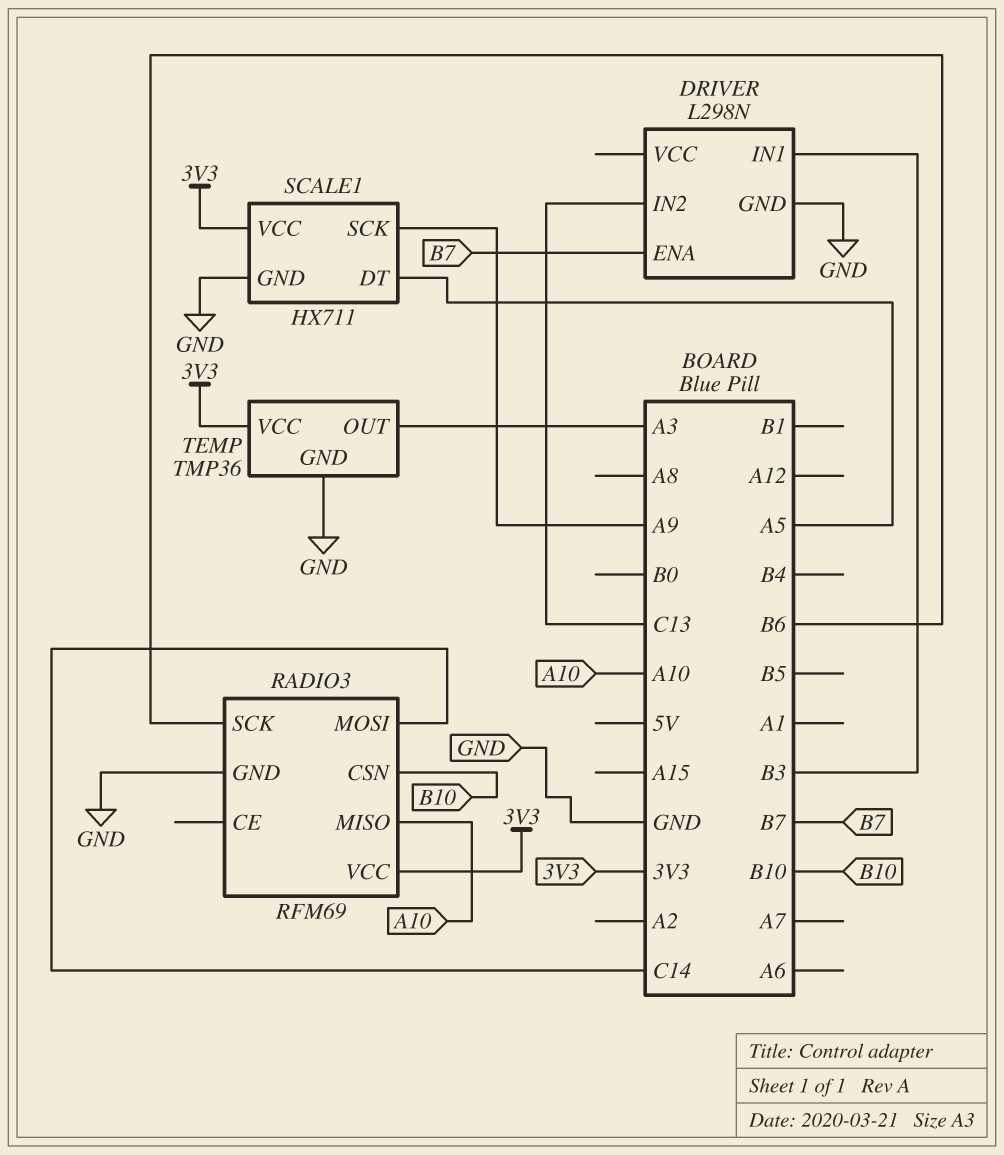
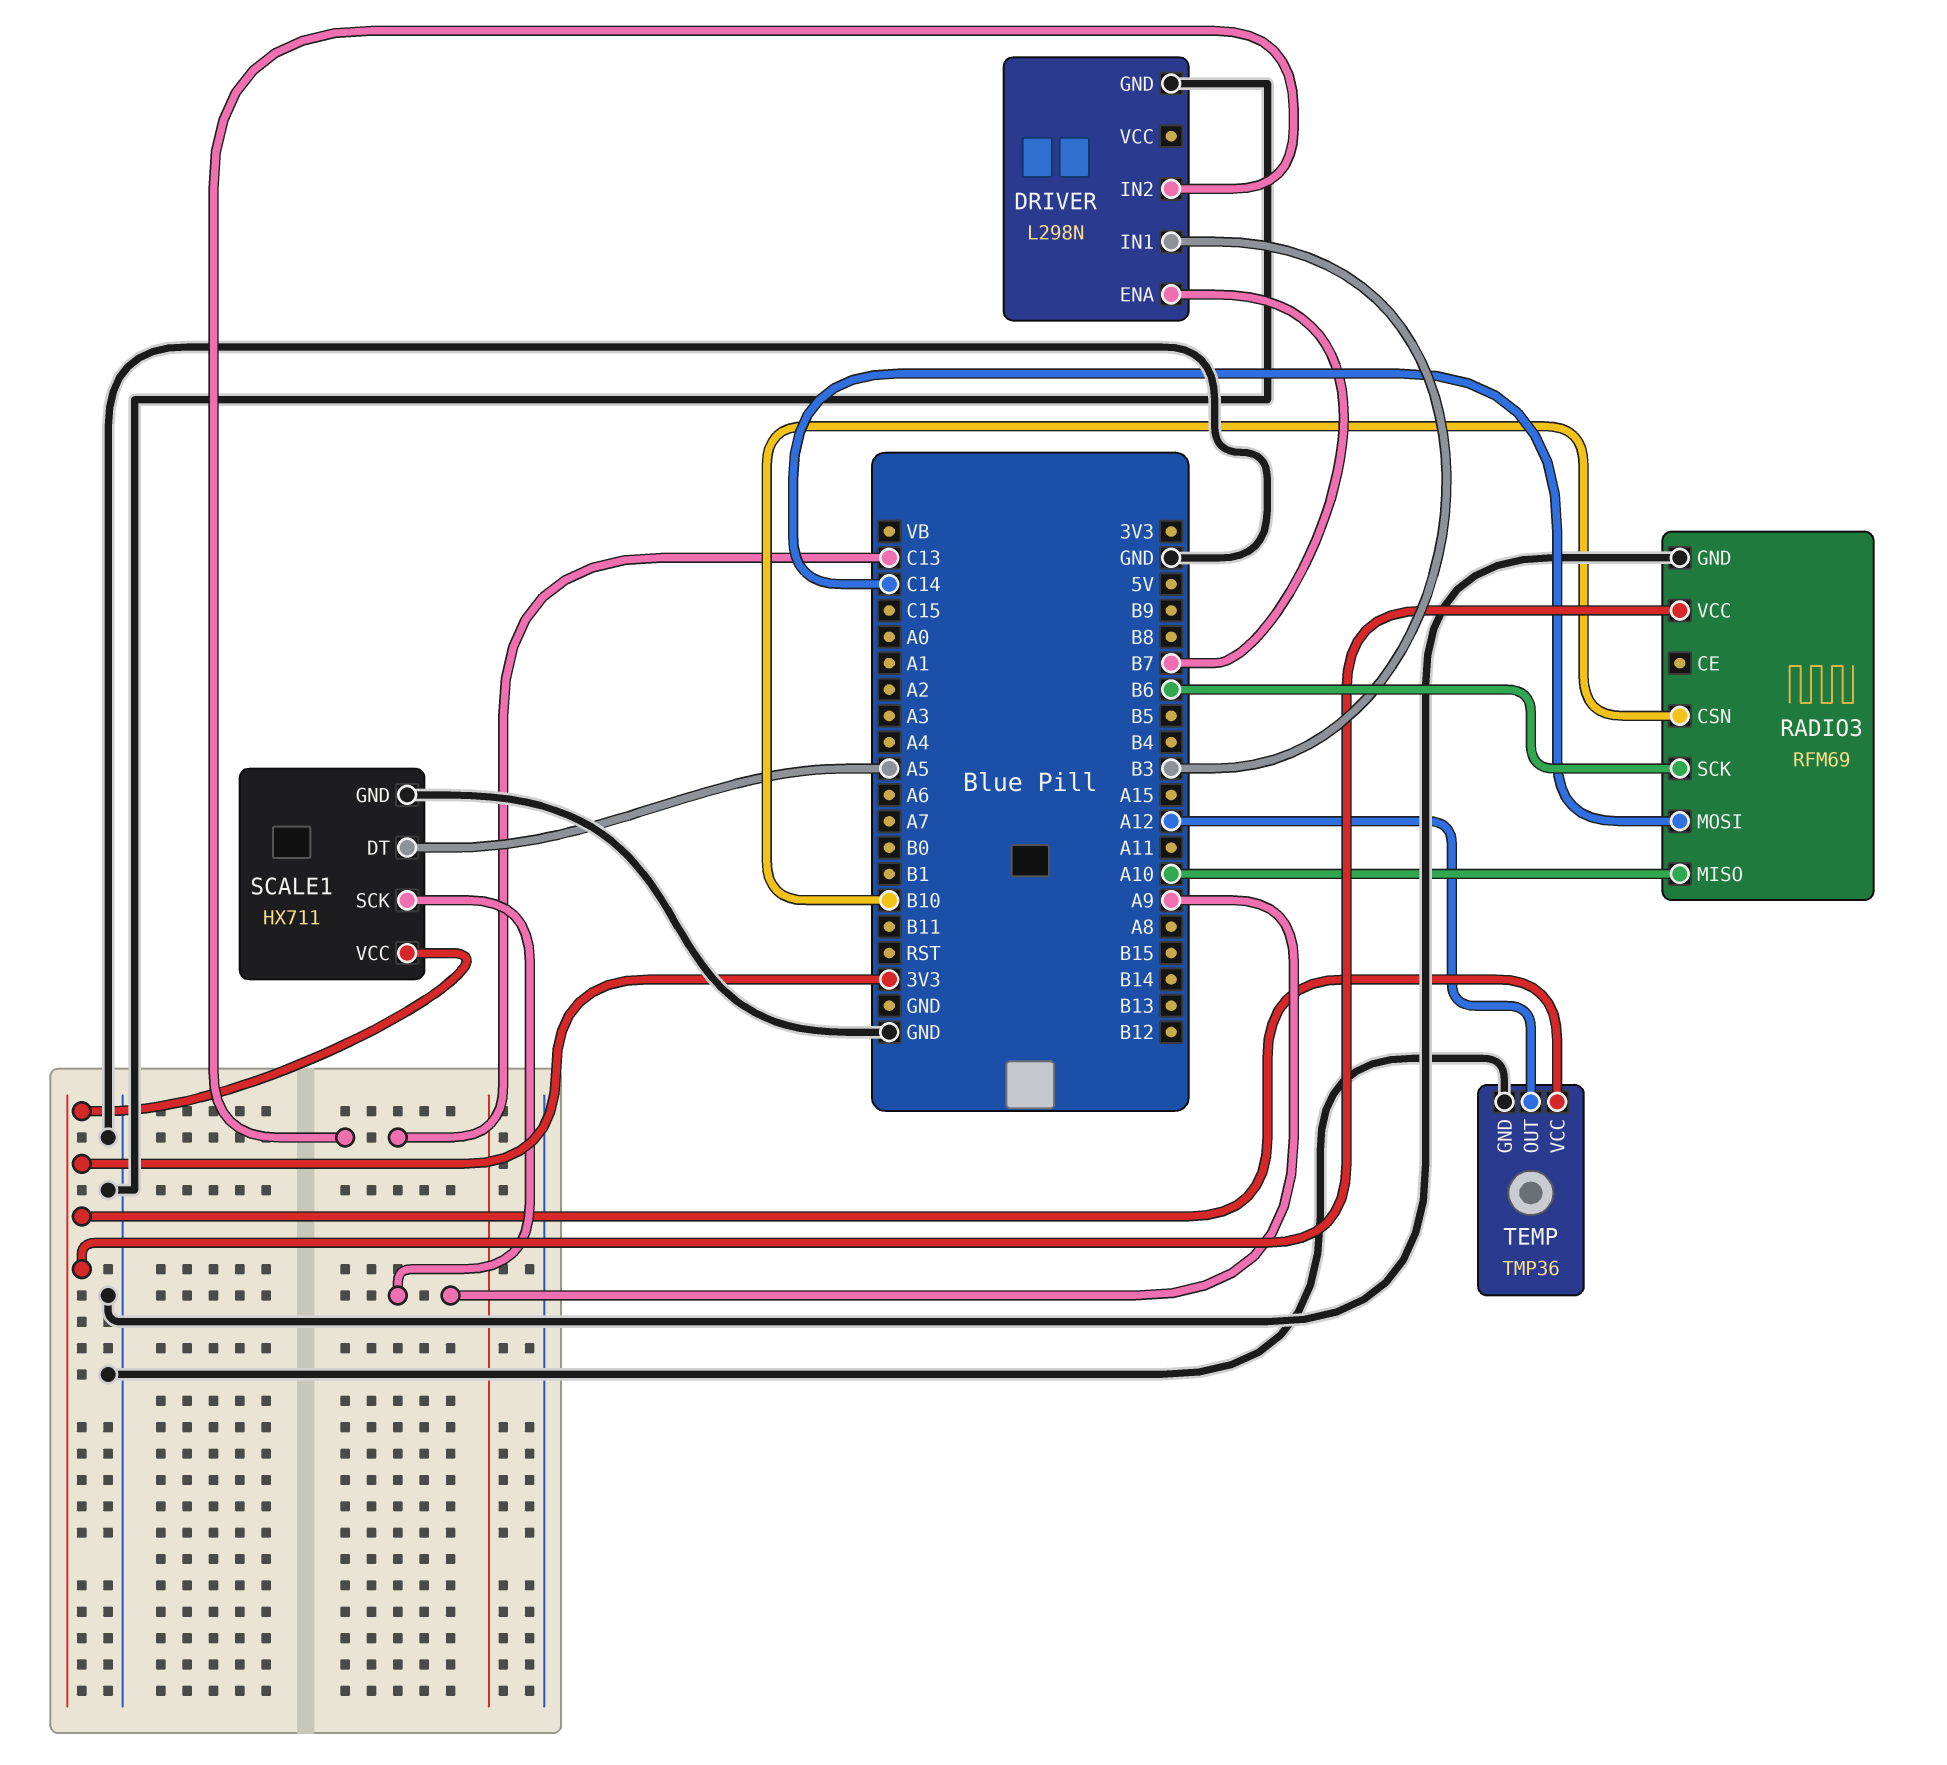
TEMP pin OUT: A3 -> A12

